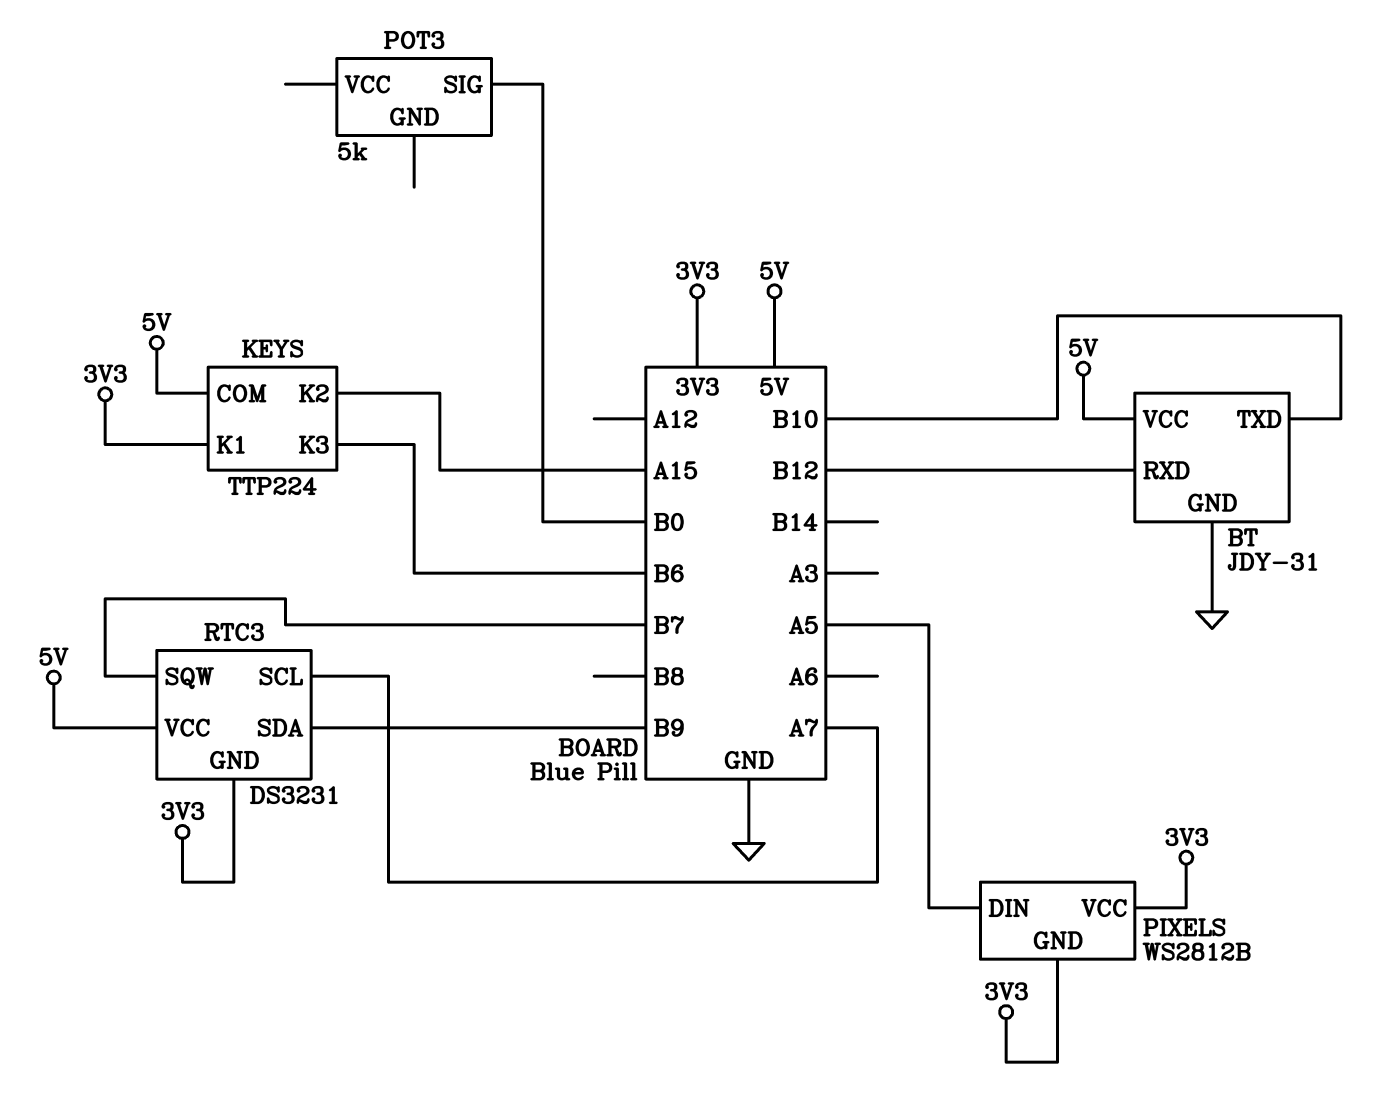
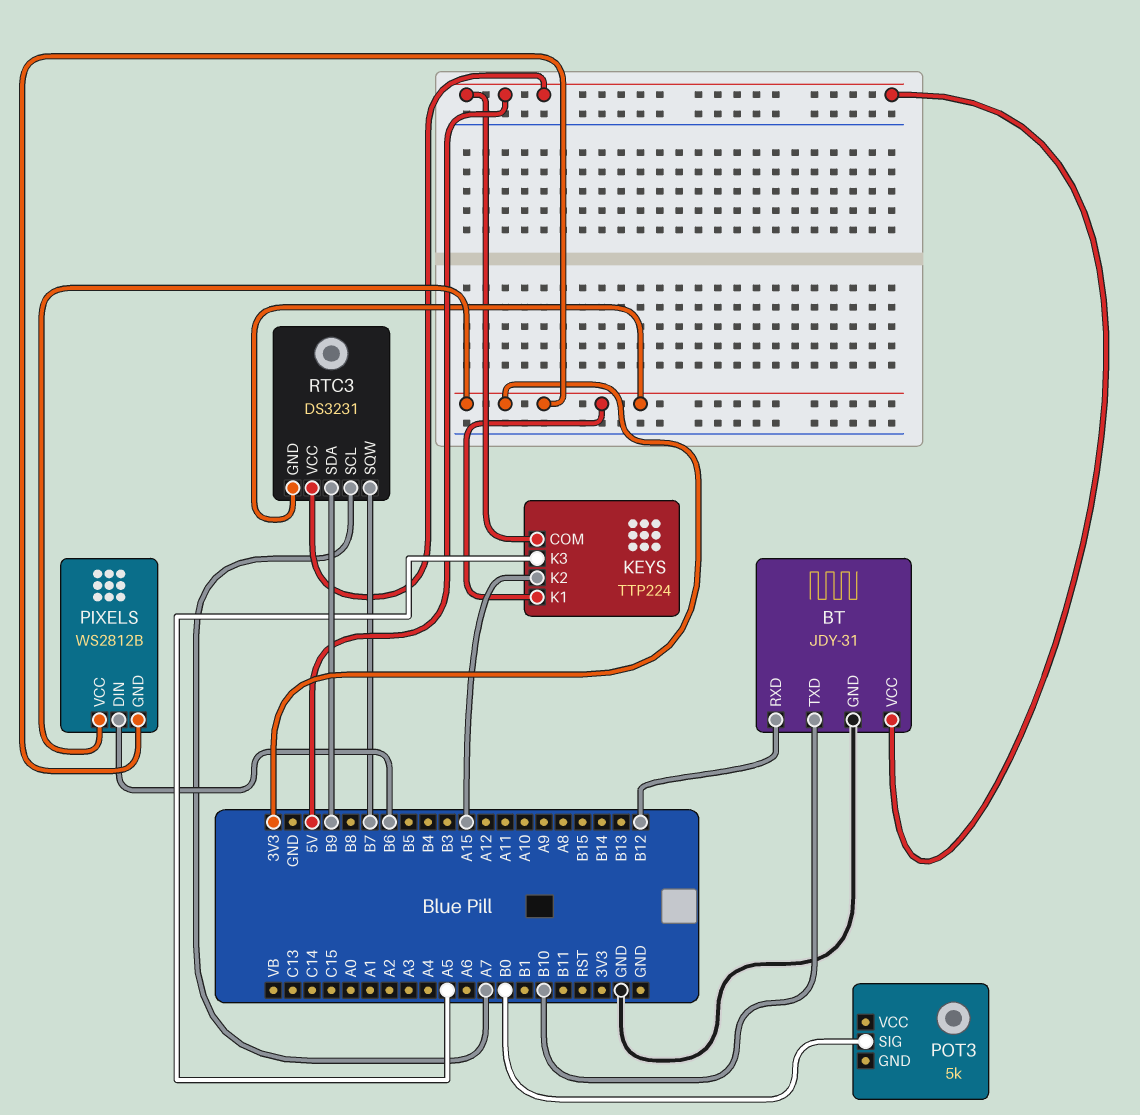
KEYS pin K3: B6 -> A5
PIXELS pin DIN: A5 -> B6

